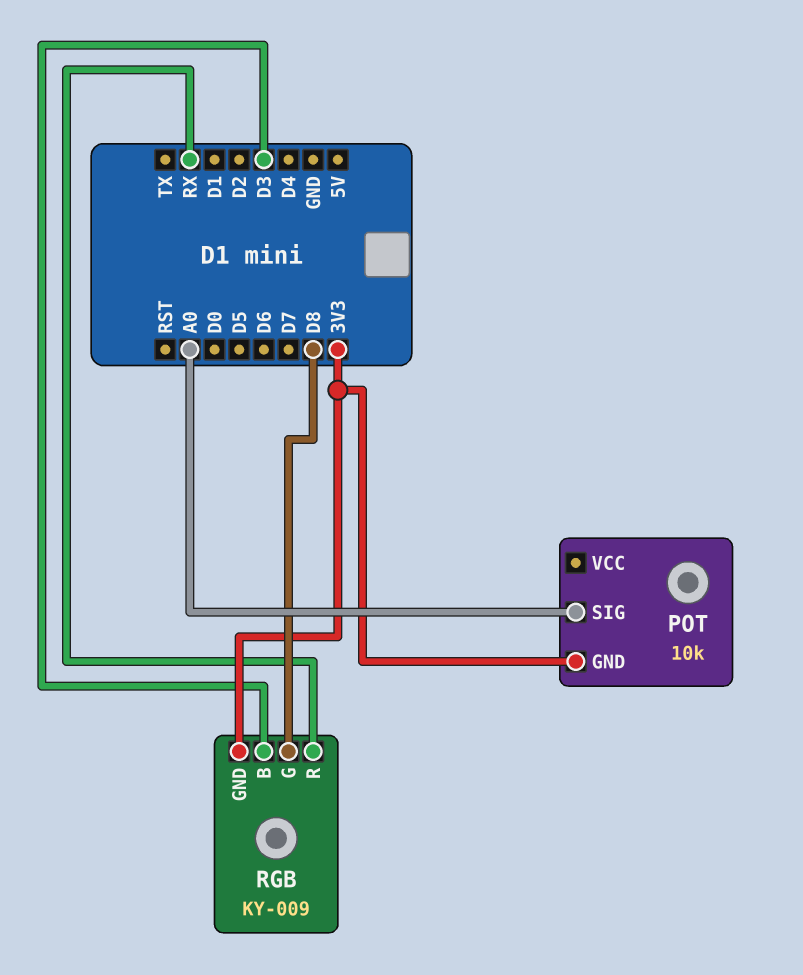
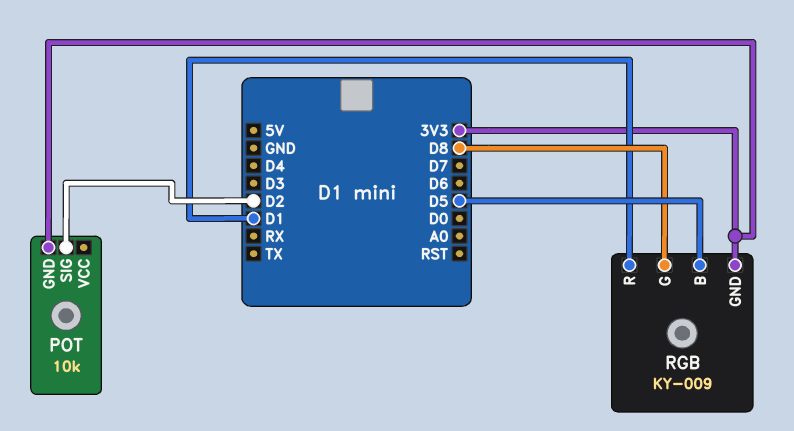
POT pin SIG: A0 -> D2
RGB pin B: D3 -> D5
RGB pin R: RX -> D1

